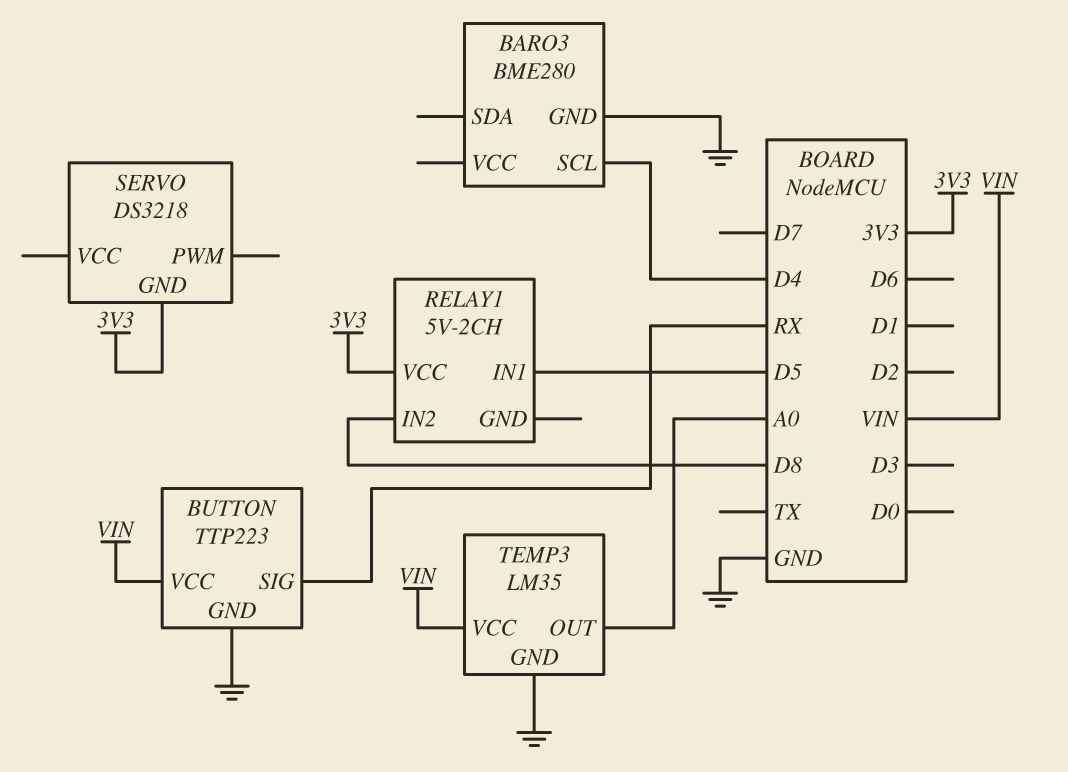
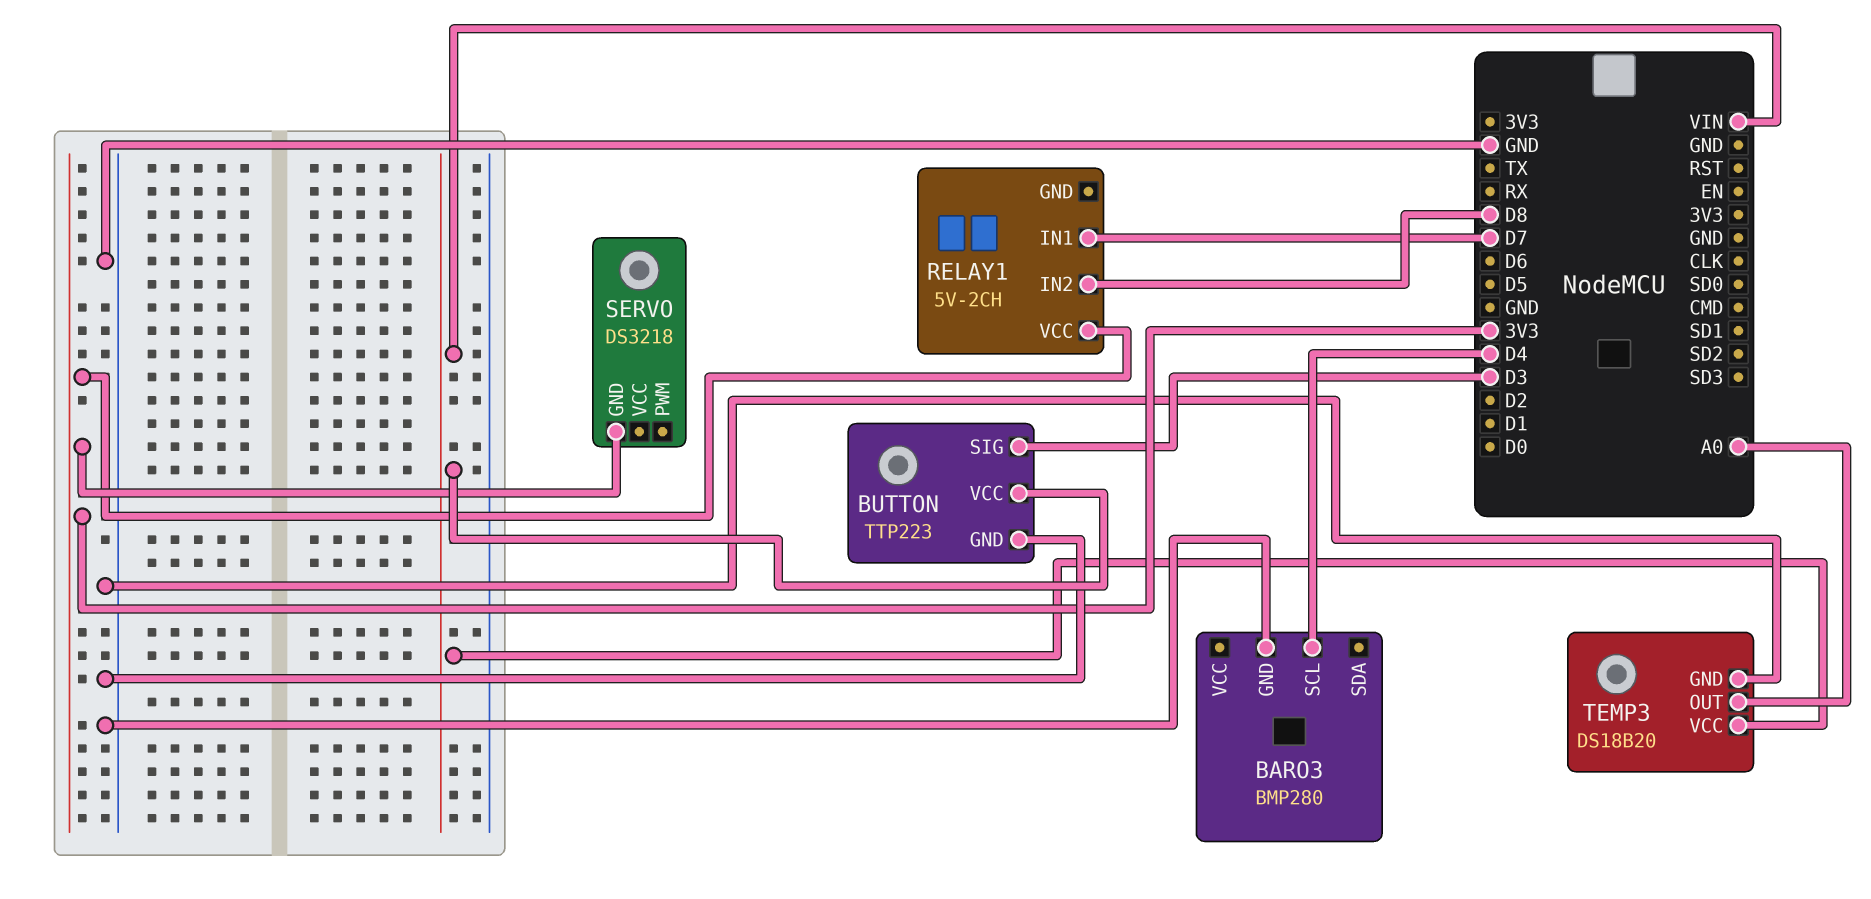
BARO3: BME280 -> BMP280
BUTTON pin SIG: RX -> D3
RELAY1 pin IN1: D5 -> D7
TEMP3: LM35 -> DS18B20

